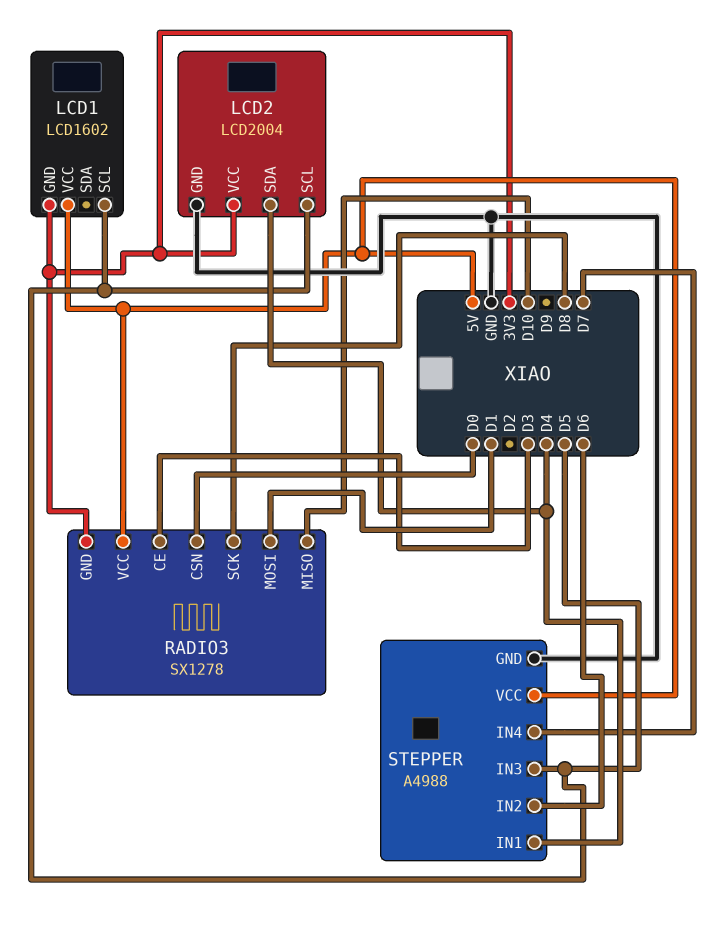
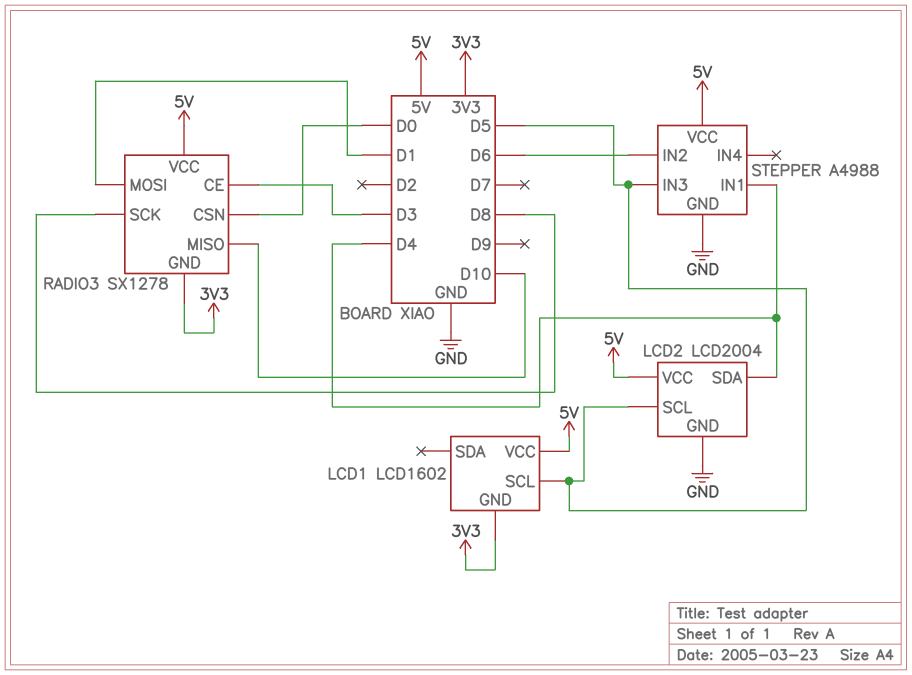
LCD2 pin VCC: 3V3 -> 5V
STEPPER pin IN4: D7 -> none

